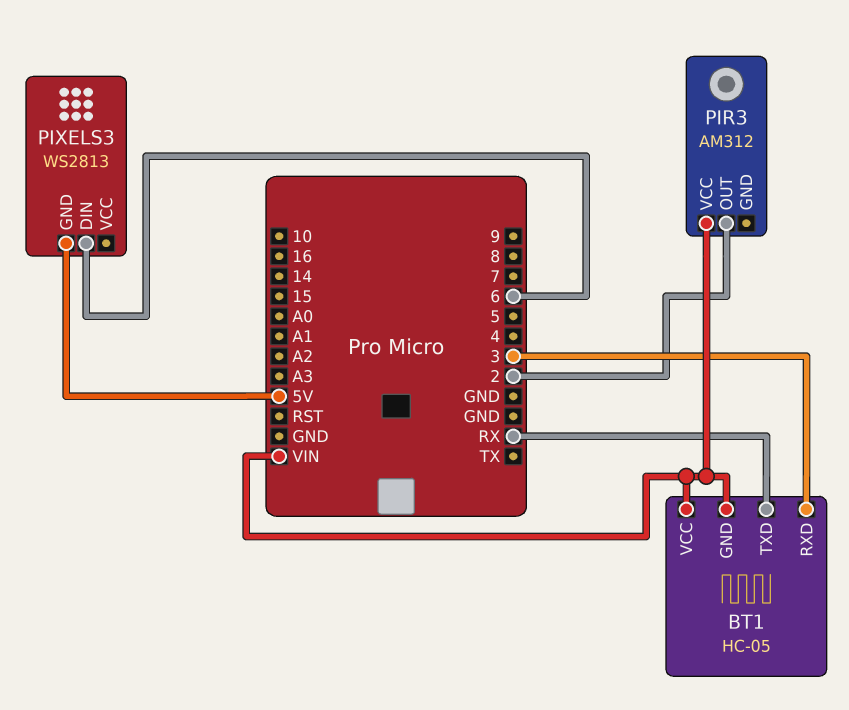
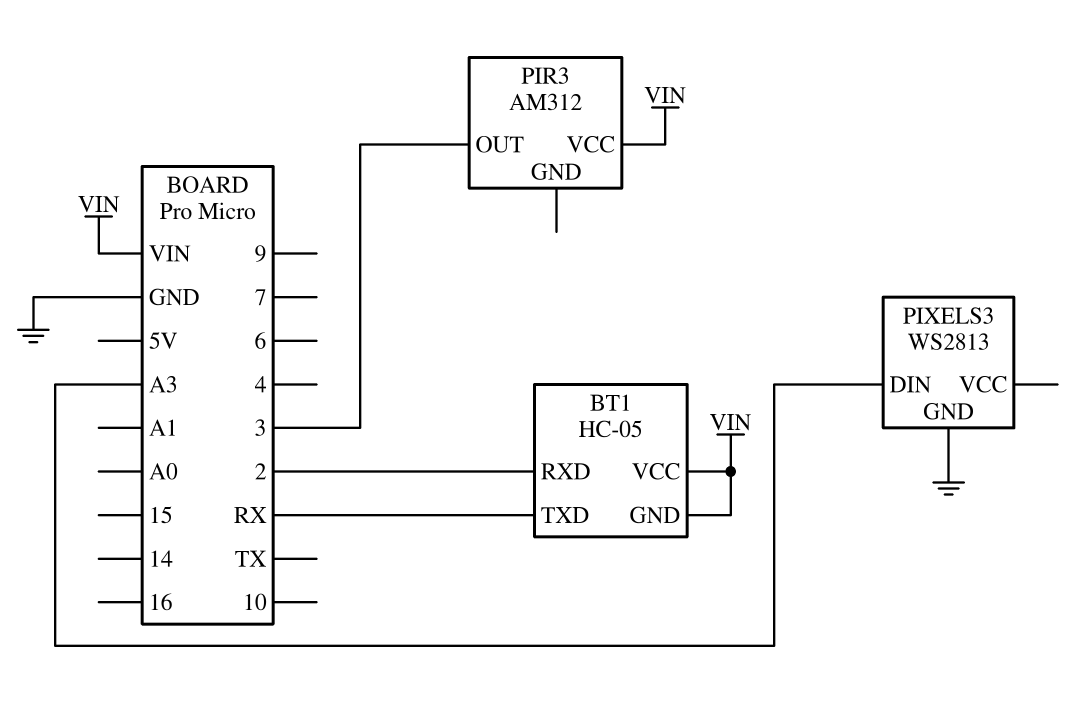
BT1 pin RXD: 3 -> 2
PIR3 pin OUT: 2 -> 3
PIXELS3 pin DIN: 6 -> A3
PIXELS3 pin GND: 5V -> GND

